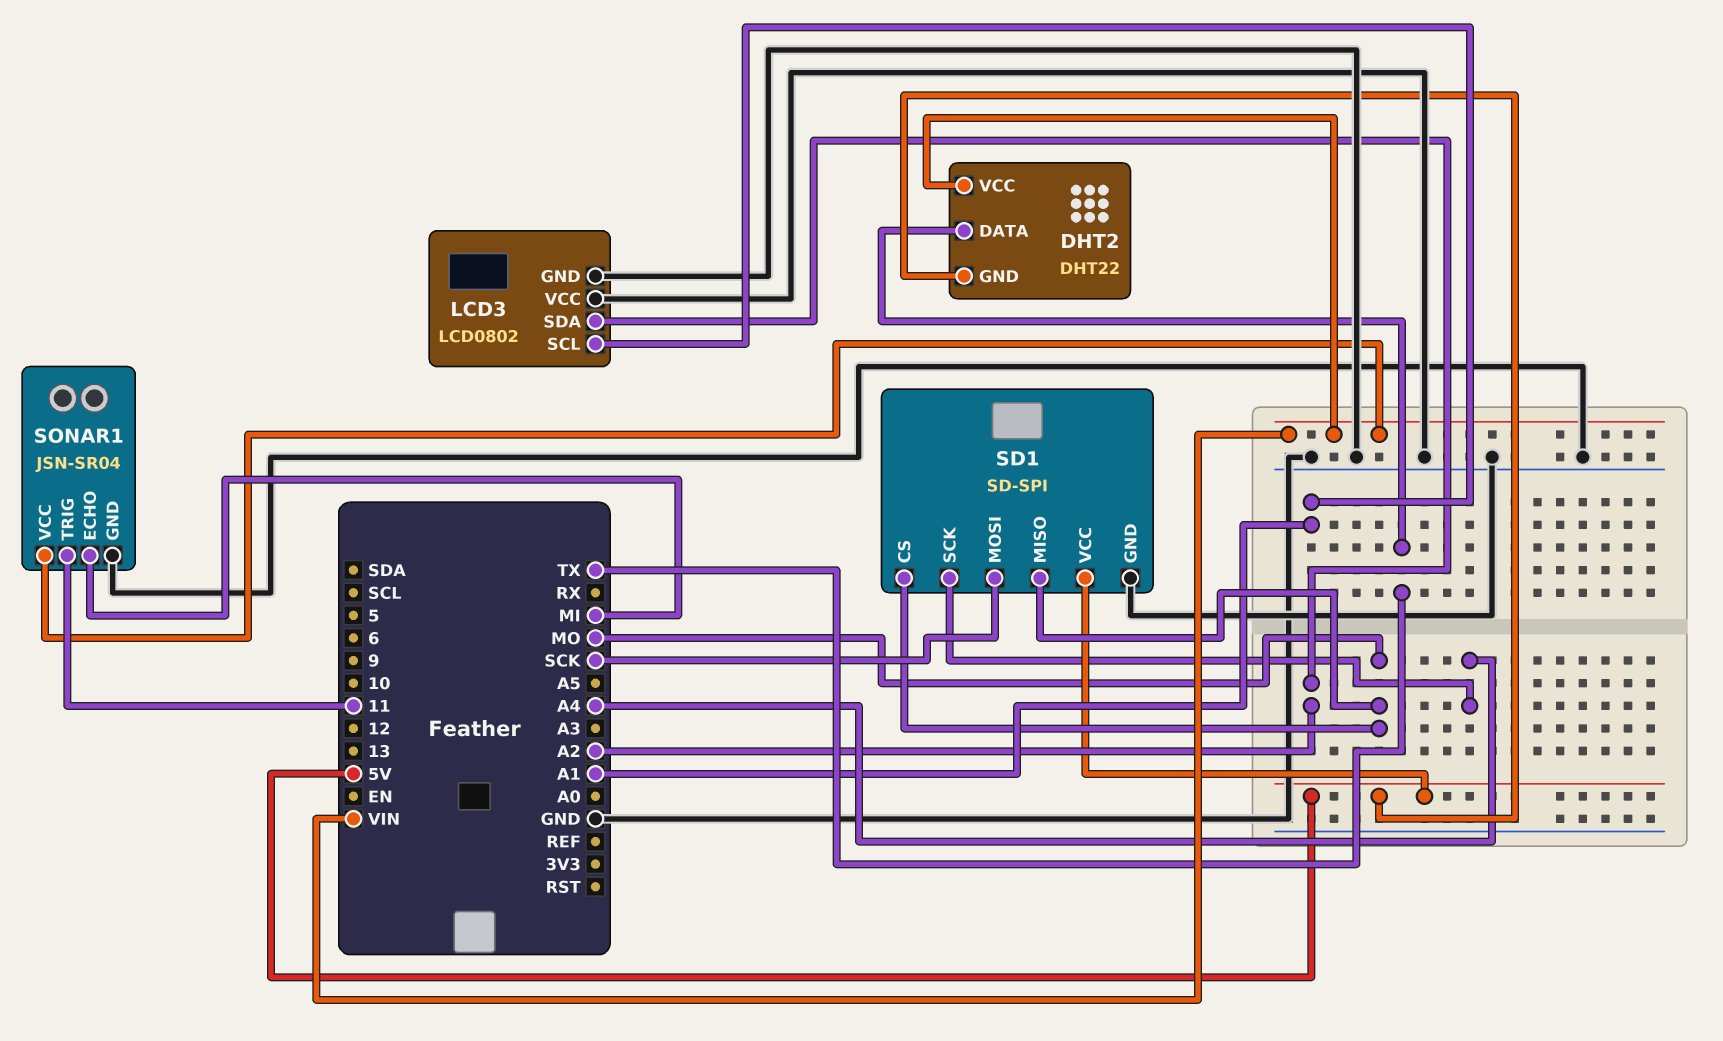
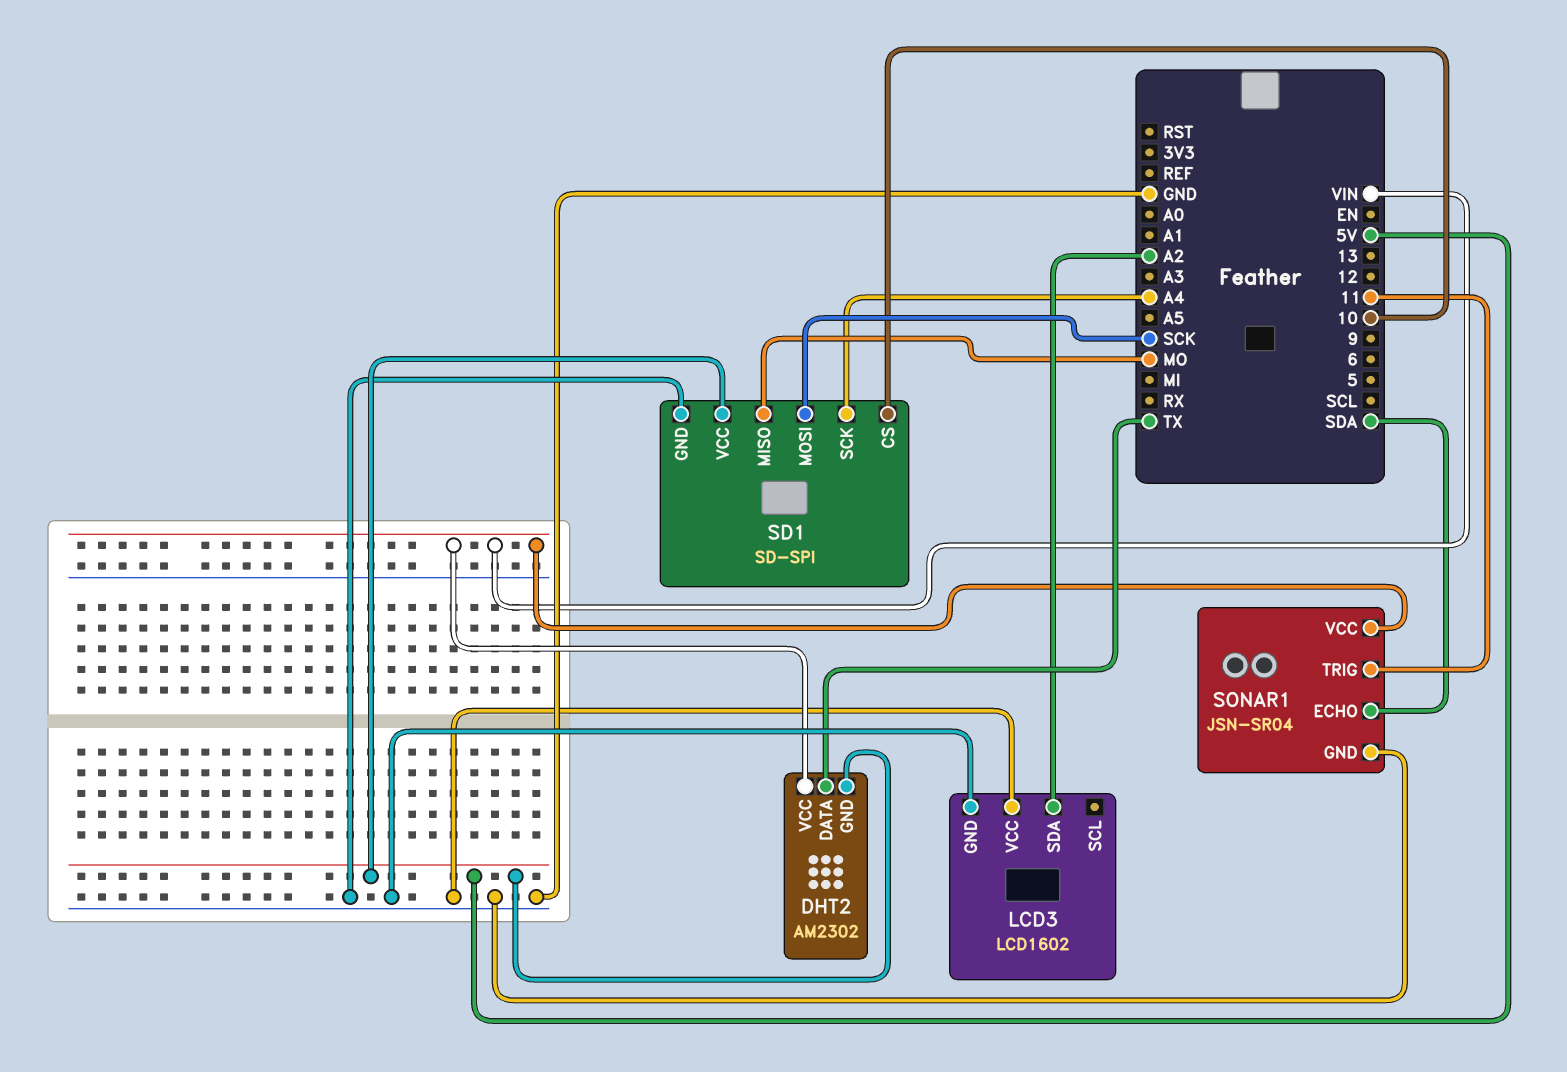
DHT2: DHT22 -> AM2302
LCD3: LCD0802 -> LCD1602
LCD3 pin SCL: A1 -> none
SD1 pin CS: MO -> 10
SONAR1 pin ECHO: MI -> SDA

